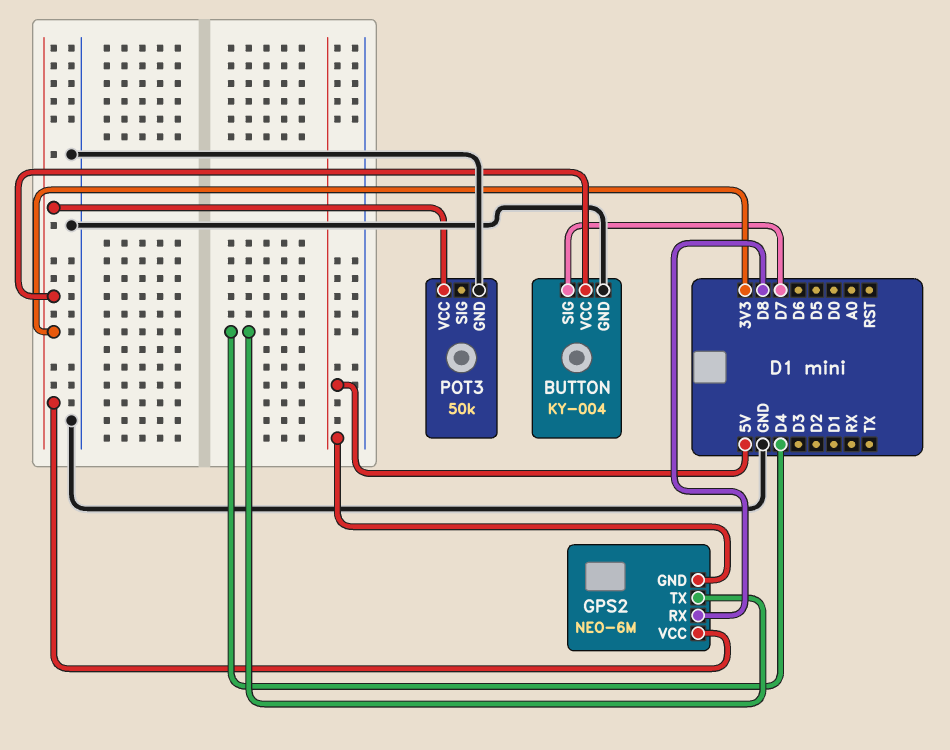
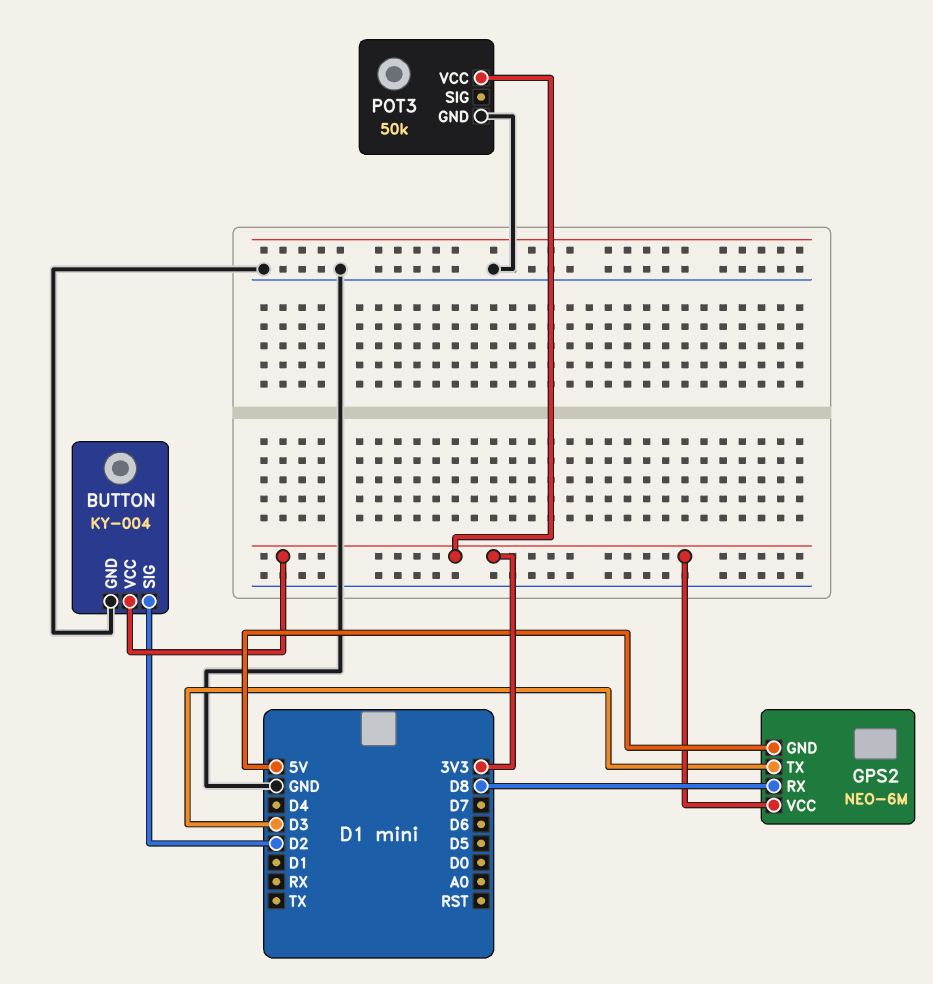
BUTTON pin SIG: D7 -> D2
GPS2 pin TX: D4 -> D3

